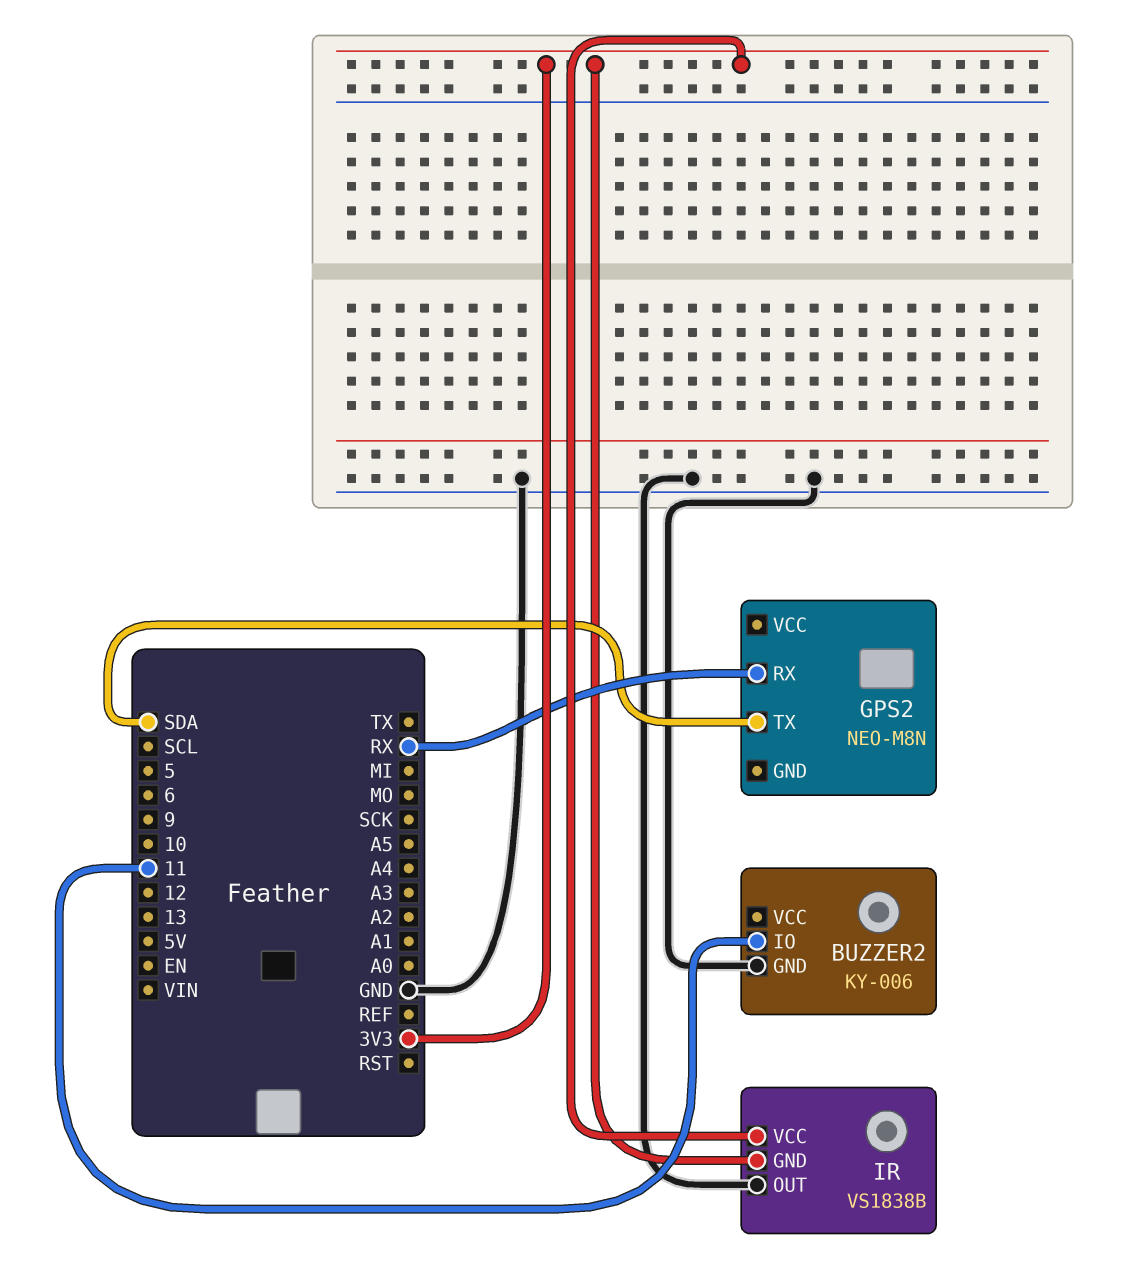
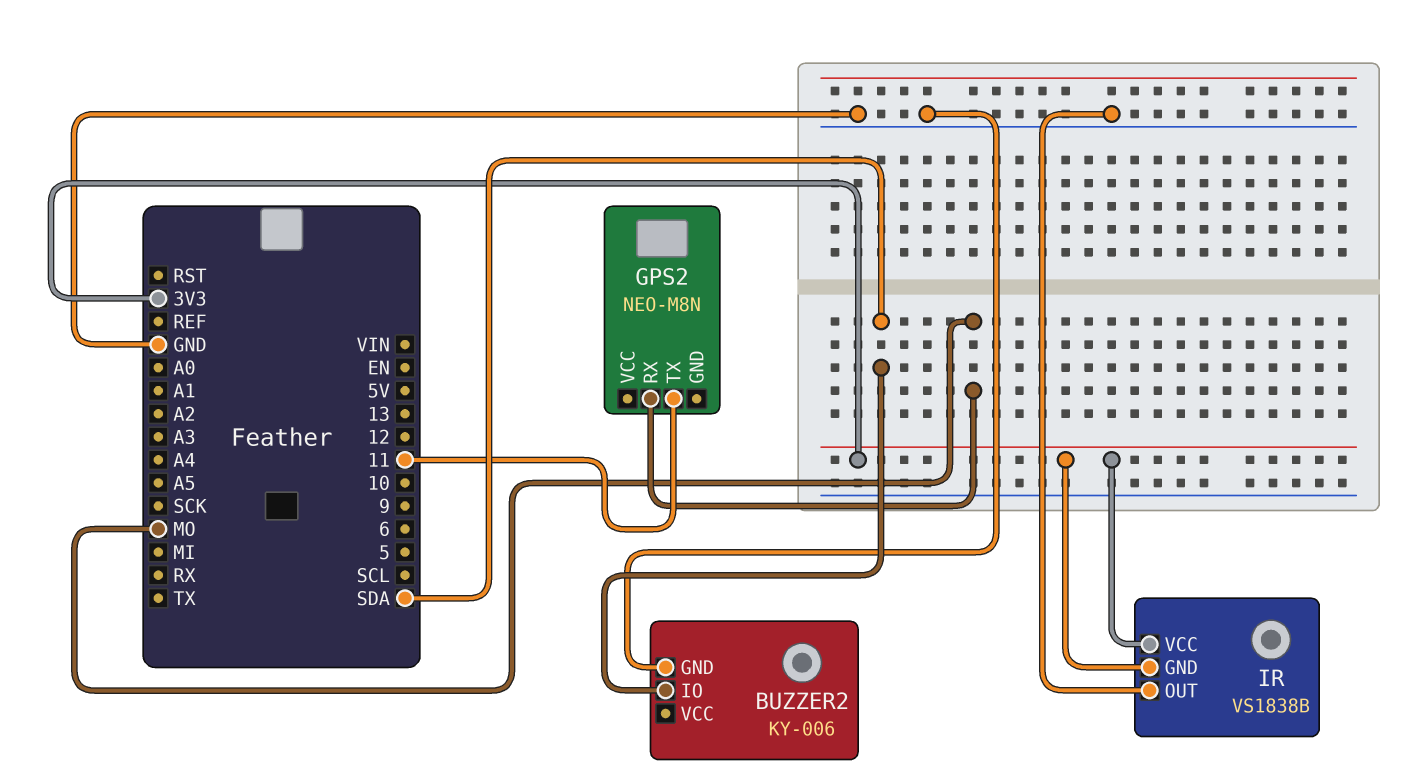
BUZZER2 pin IO: 11 -> SDA
GPS2 pin RX: RX -> MO
GPS2 pin TX: SDA -> 11

